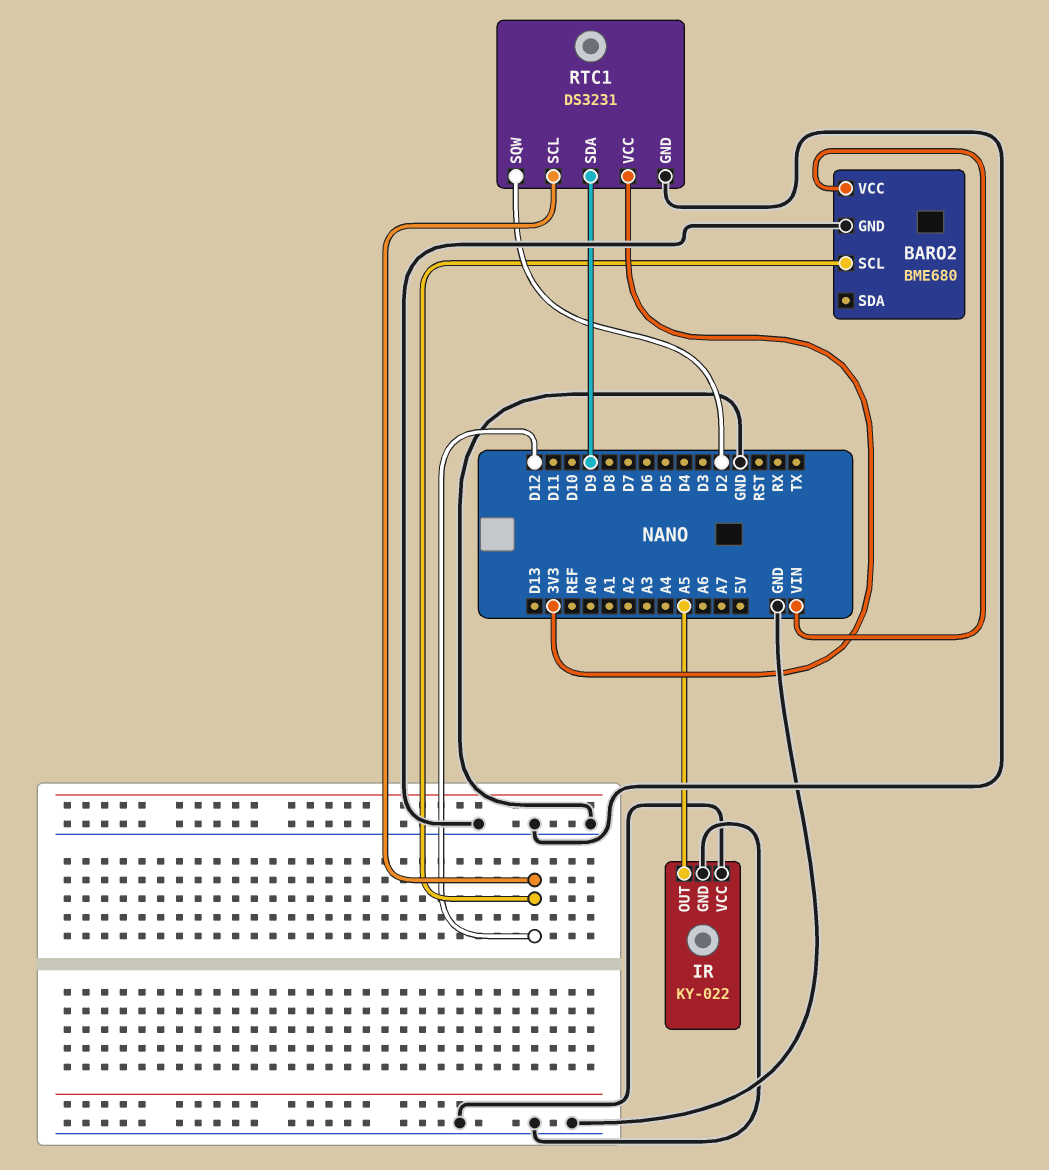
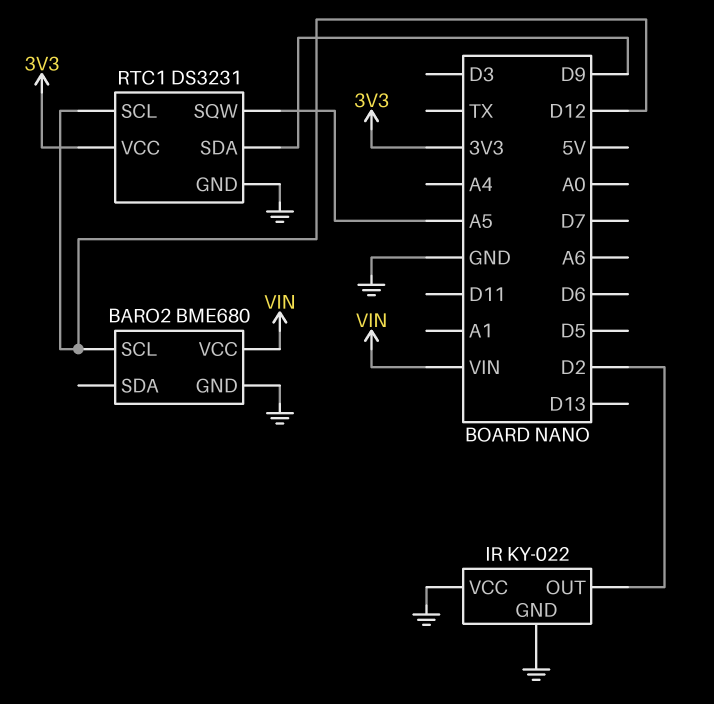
IR pin OUT: A5 -> D2
RTC1 pin SQW: D2 -> A5

